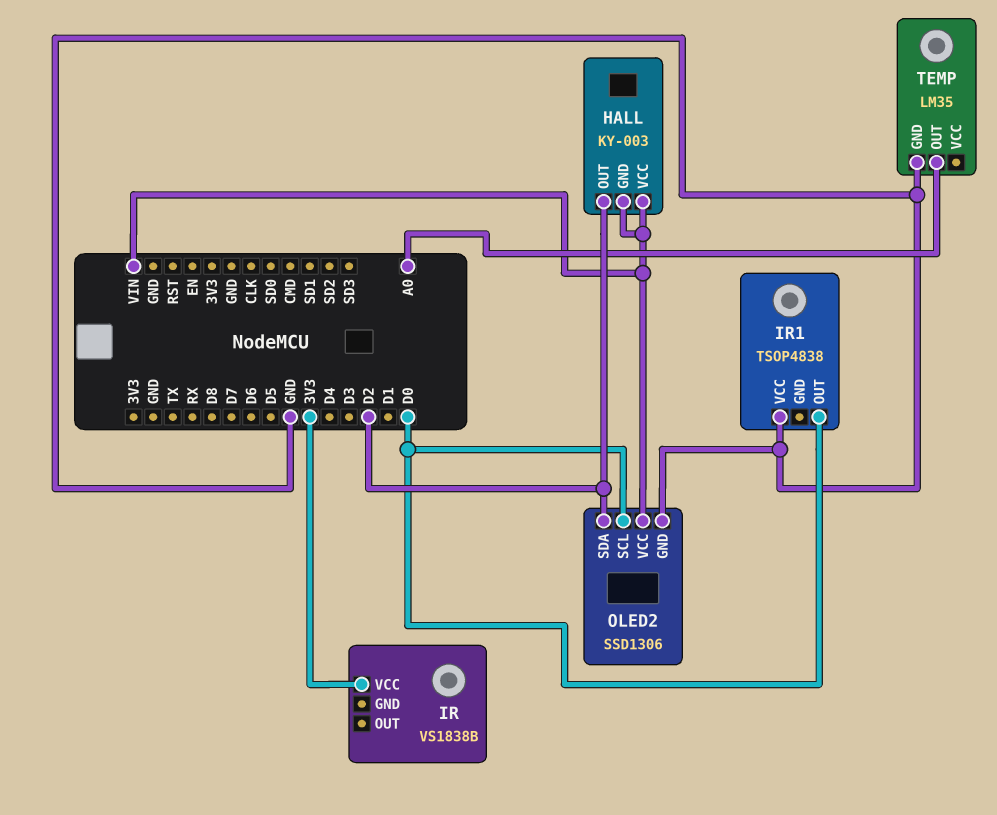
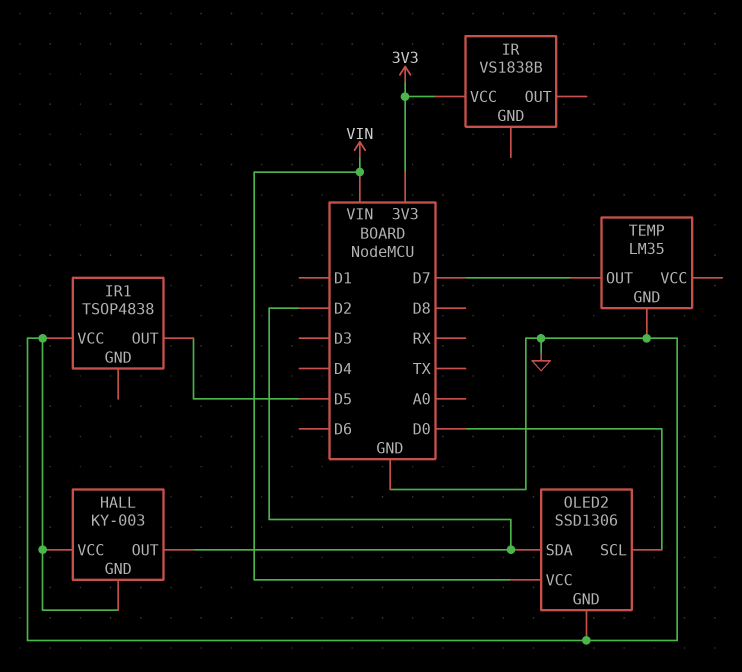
HALL pin GND: VIN -> GND
HALL pin VCC: VIN -> GND
IR1 pin OUT: D0 -> D5
TEMP pin OUT: A0 -> D7

